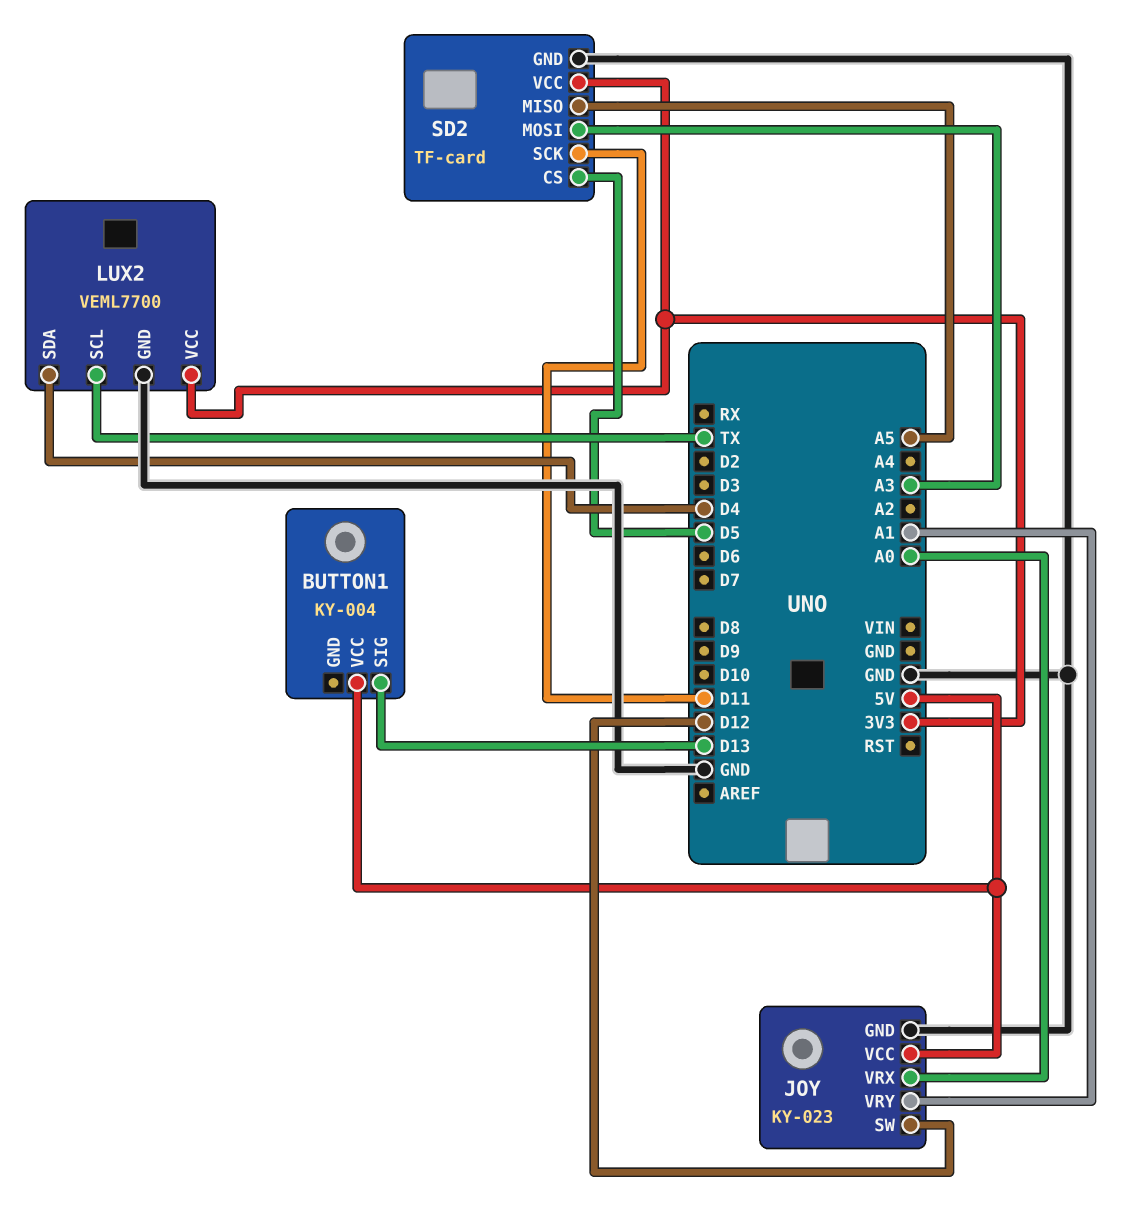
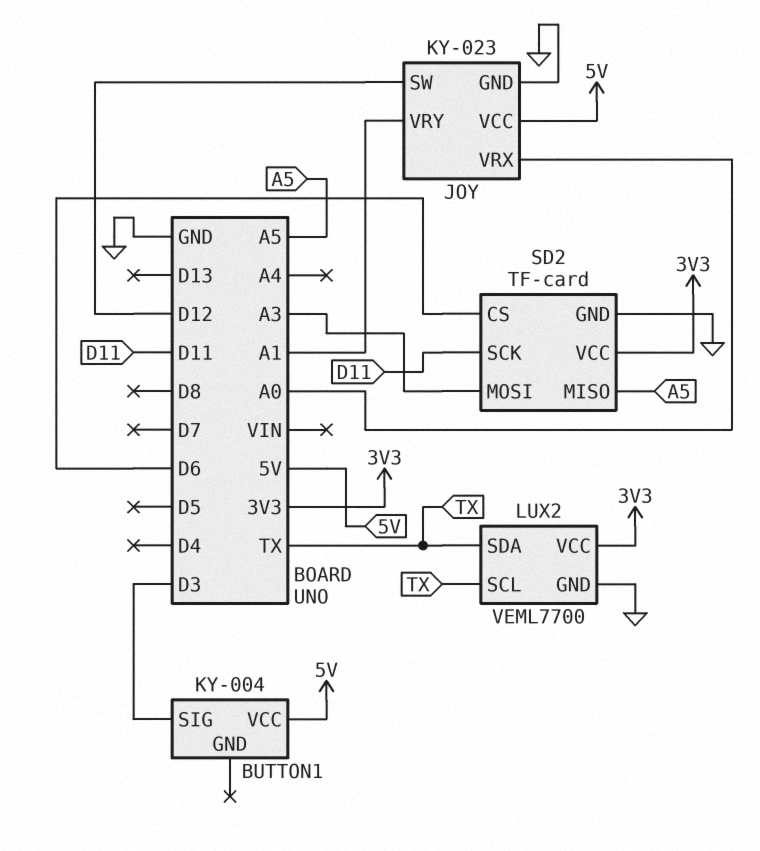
BUTTON1 pin SIG: D13 -> D3
LUX2 pin SDA: D4 -> TX
SD2 pin CS: D5 -> D6

